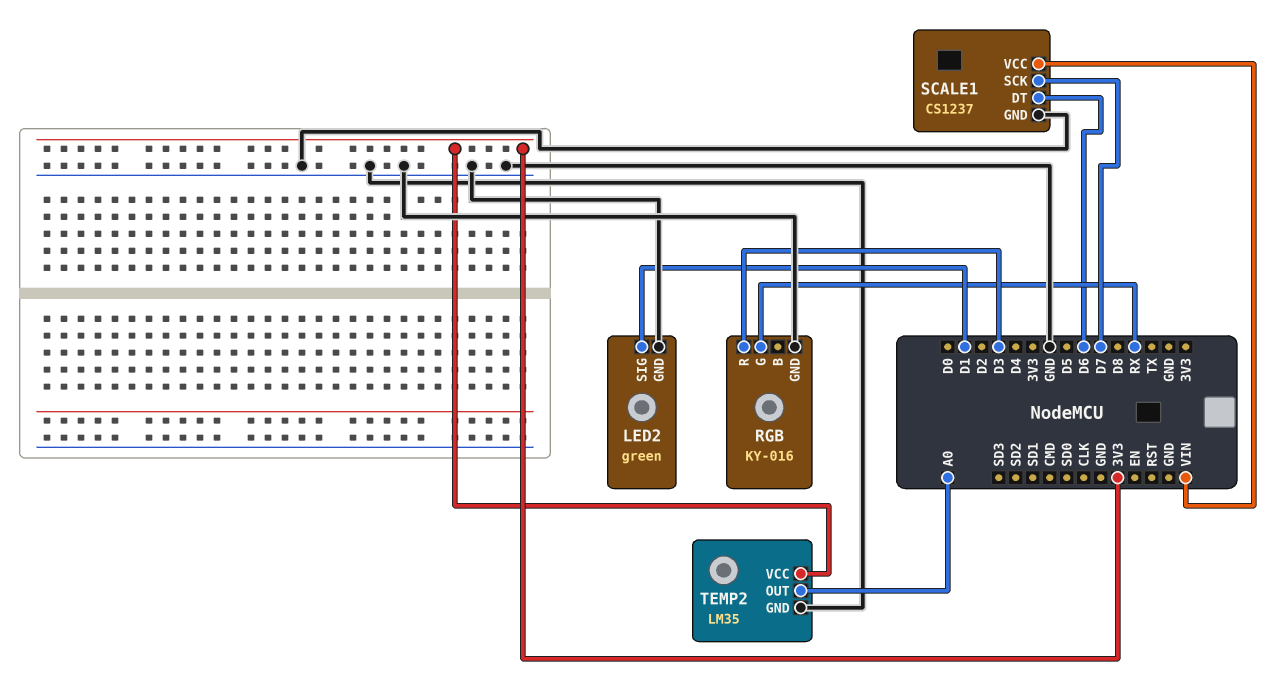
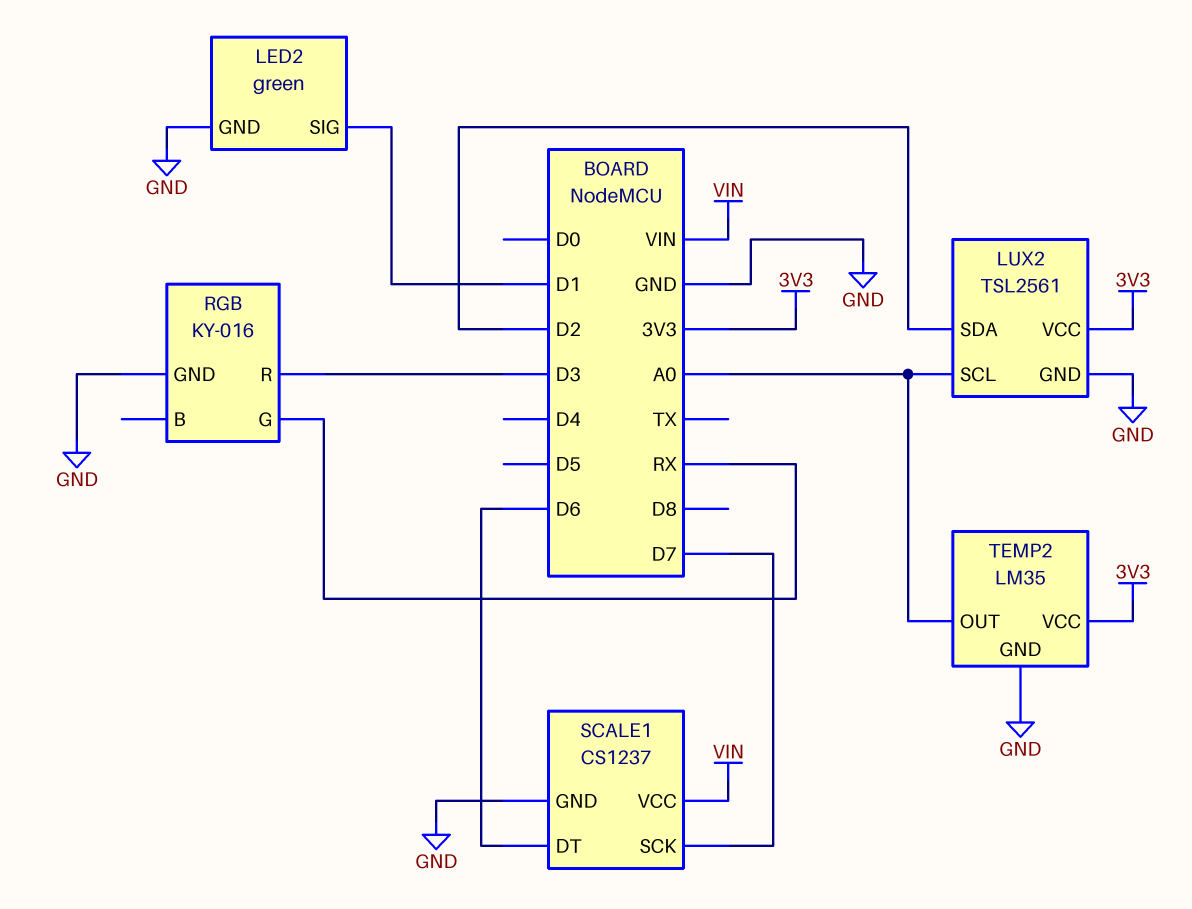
LUX2: none -> TSL2561
LUX2 pin GND: none -> GND
LUX2 pin SCL: none -> A0
LUX2 pin SDA: none -> D2
LUX2 pin VCC: none -> 3V3

